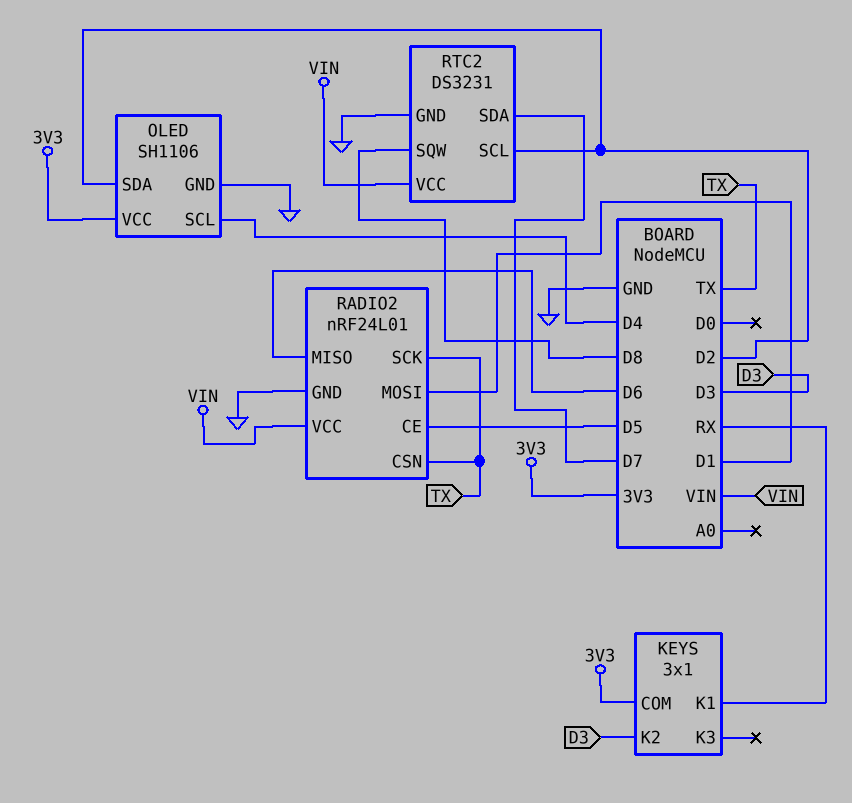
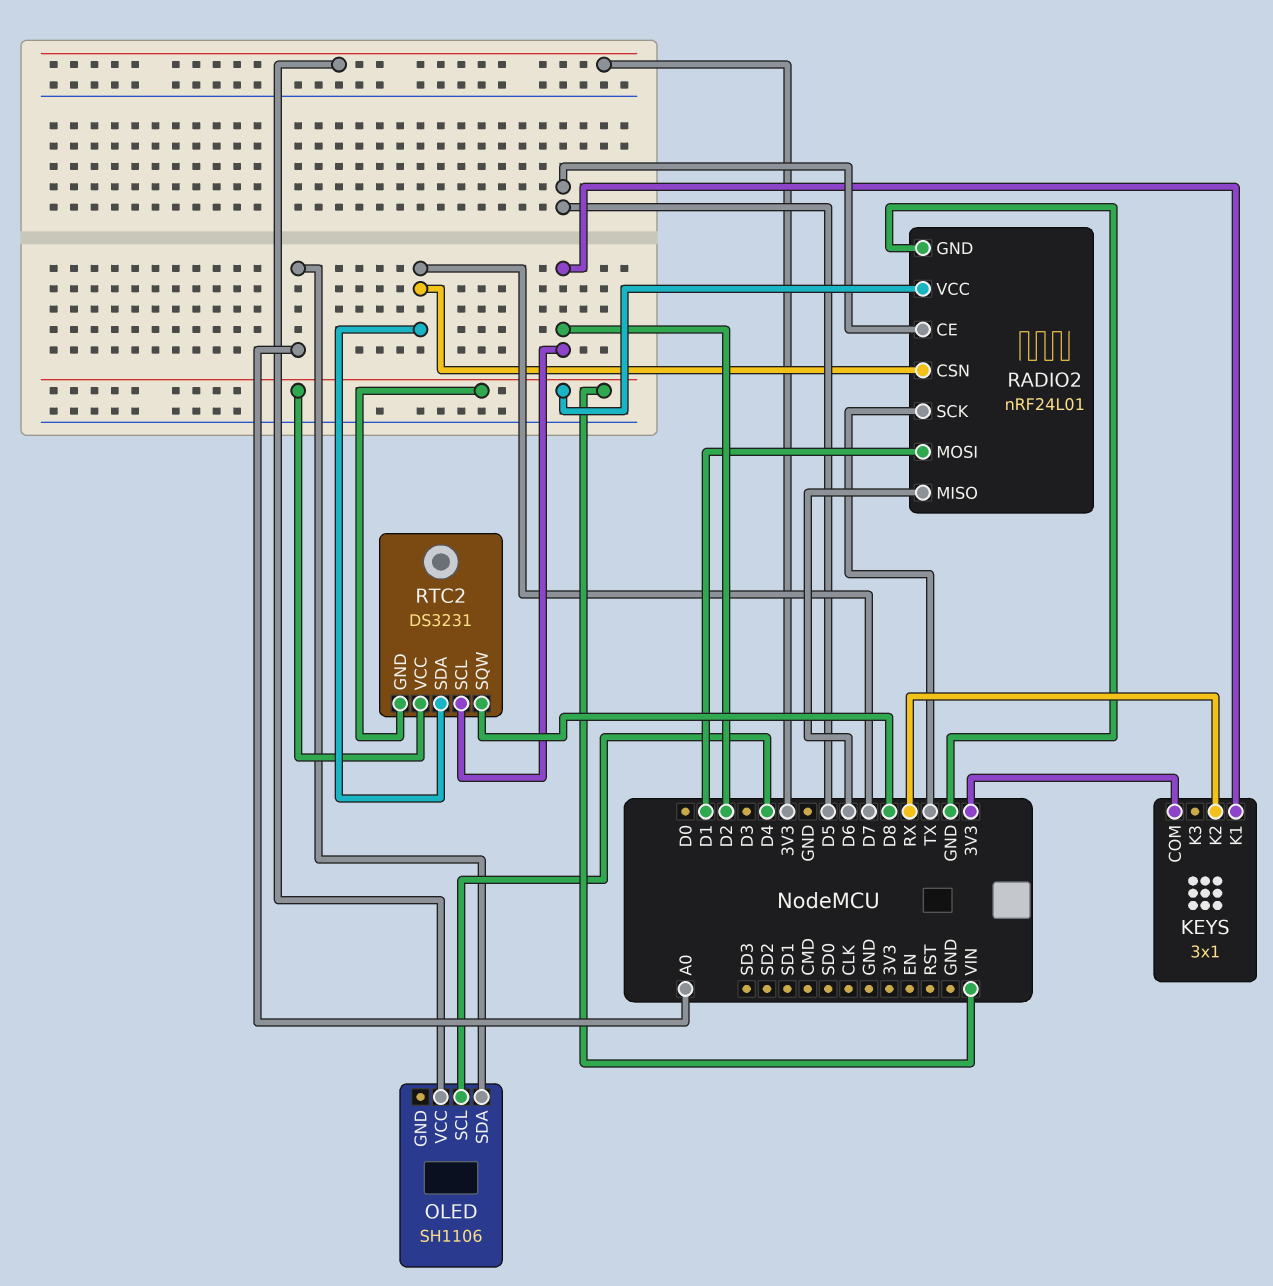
KEYS pin K1: RX -> D2
KEYS pin K2: D3 -> RX
OLED pin GND: GND -> none
OLED pin SDA: D2 -> A0
RADIO2 pin CSN: TX -> D7
RTC2 pin GND: GND -> VIN

